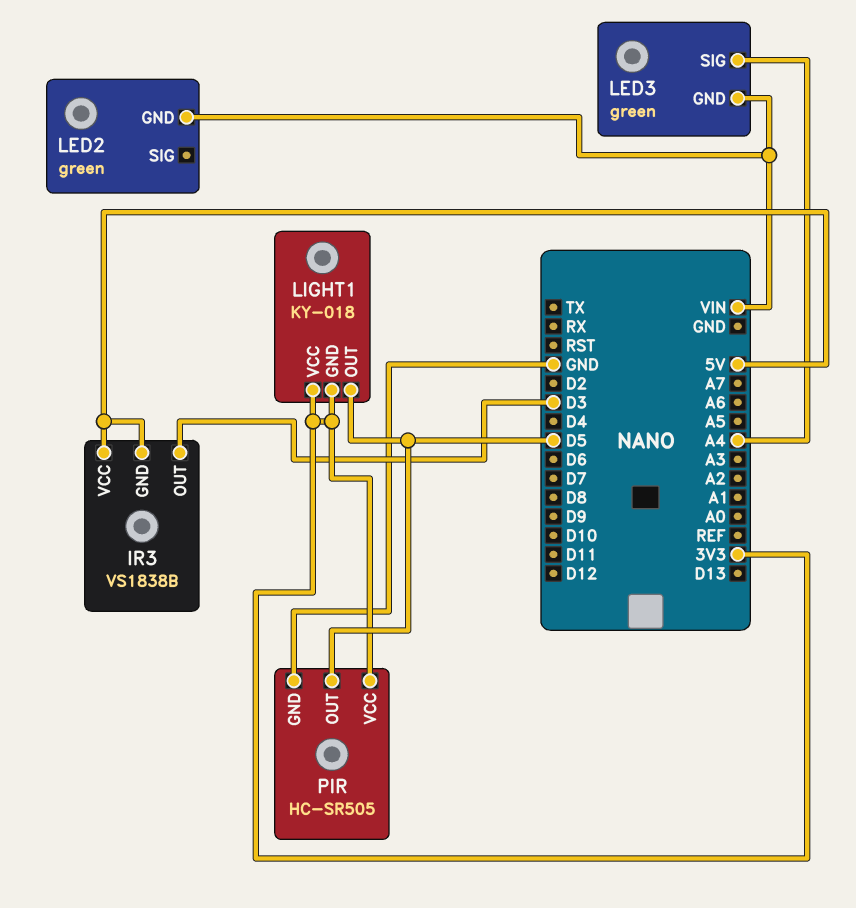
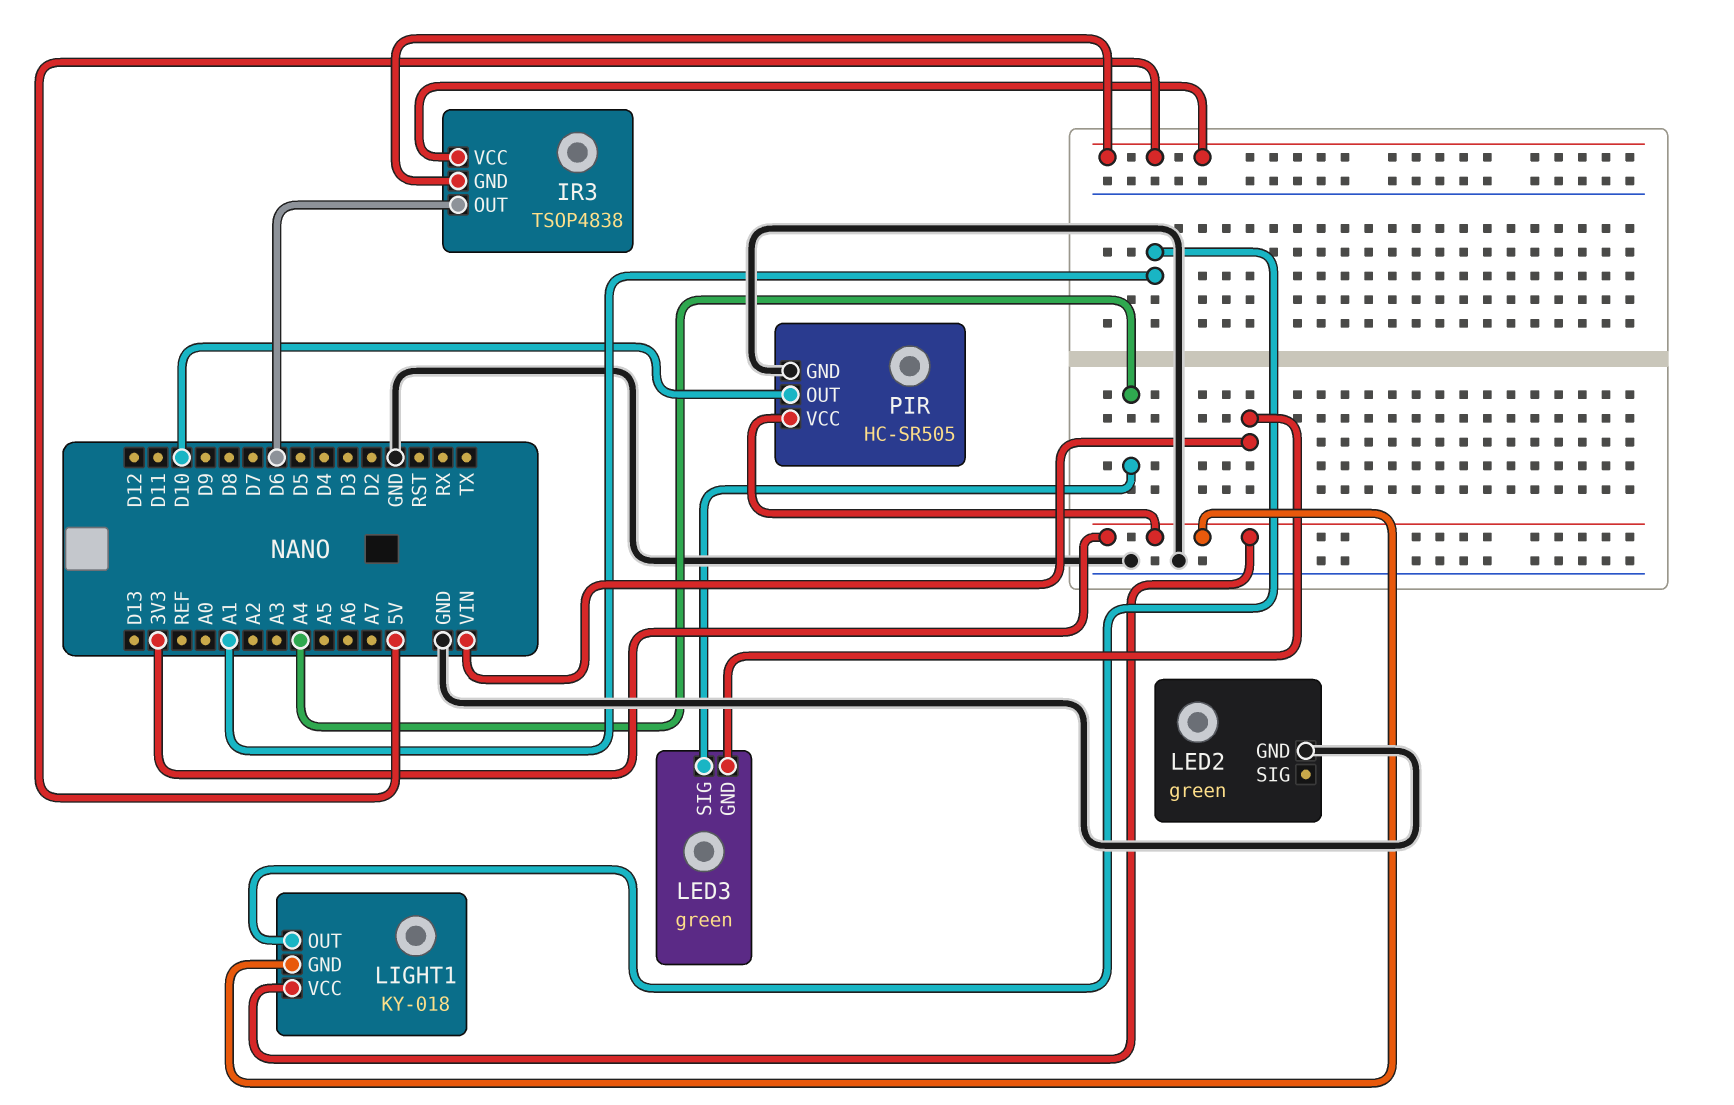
IR3: VS1838B -> TSOP4838
IR3 pin OUT: D3 -> D6
LED2 pin GND: VIN -> GND
LIGHT1 pin OUT: D5 -> A1
PIR pin OUT: D5 -> D10

